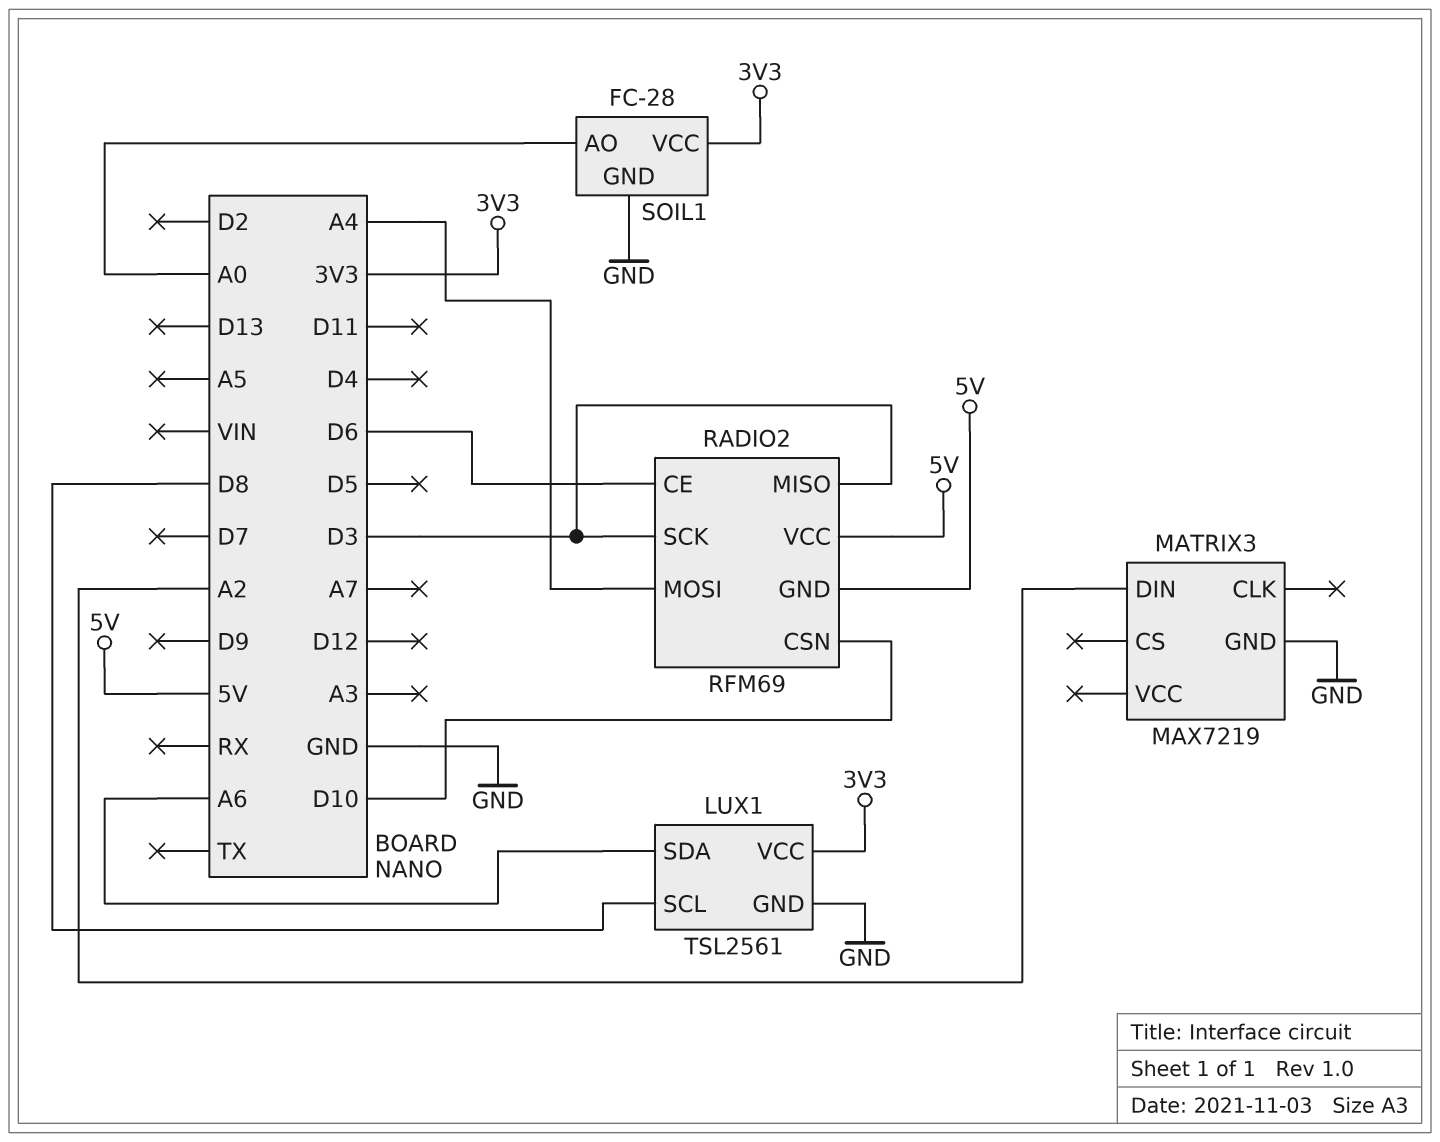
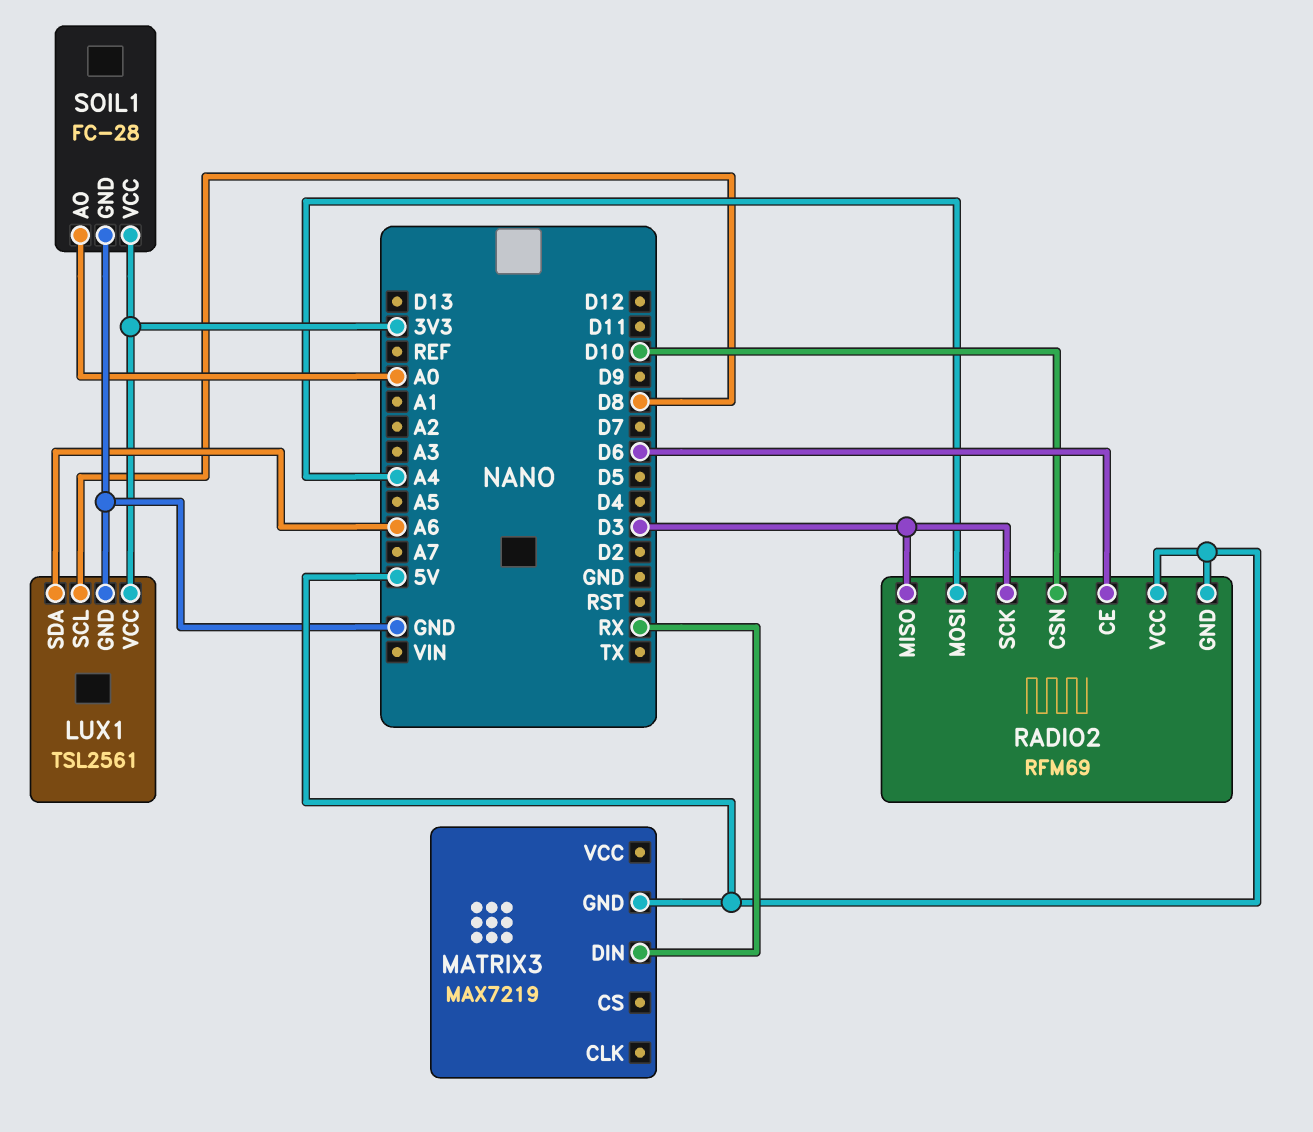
MATRIX3 pin DIN: A2 -> RX
MATRIX3 pin GND: GND -> 5V

